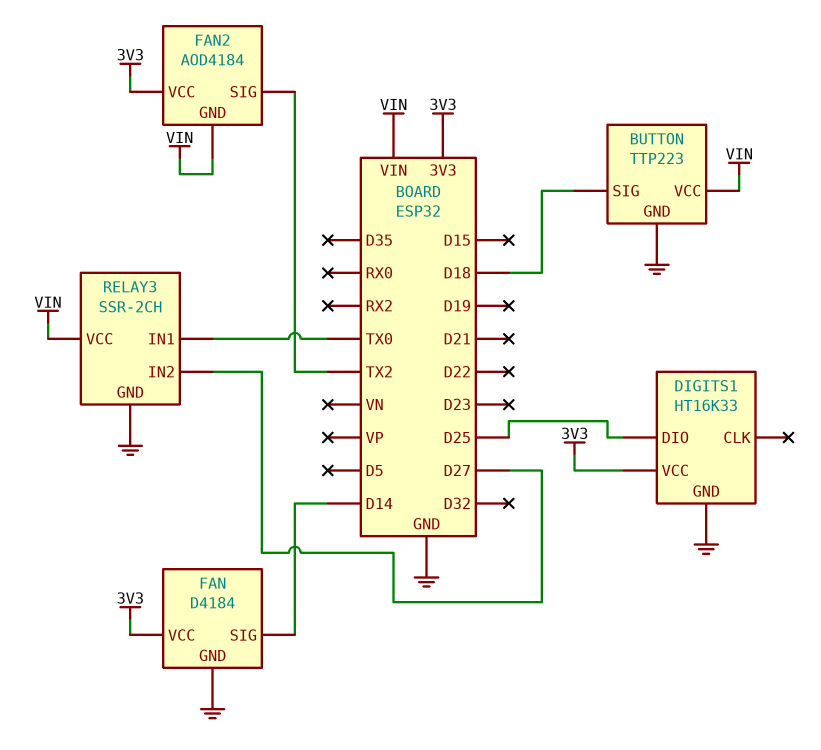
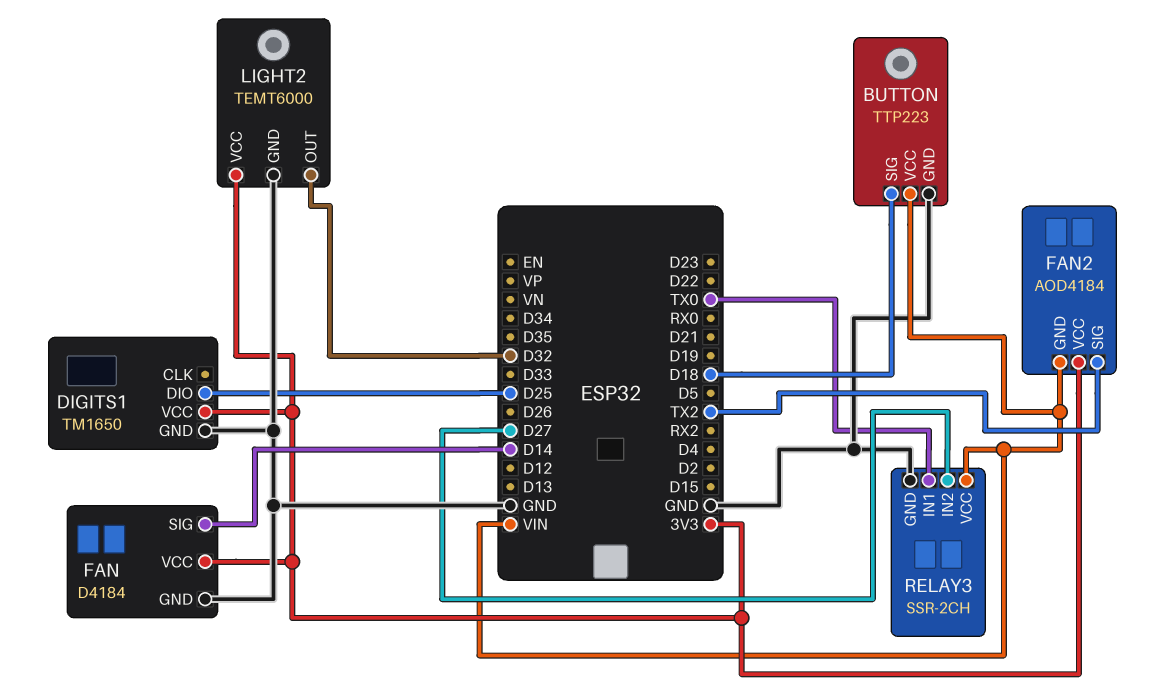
DIGITS1: HT16K33 -> TM1650
LIGHT2: none -> TEMT6000
LIGHT2 pin GND: none -> GND
LIGHT2 pin OUT: none -> D32
LIGHT2 pin VCC: none -> 3V3

